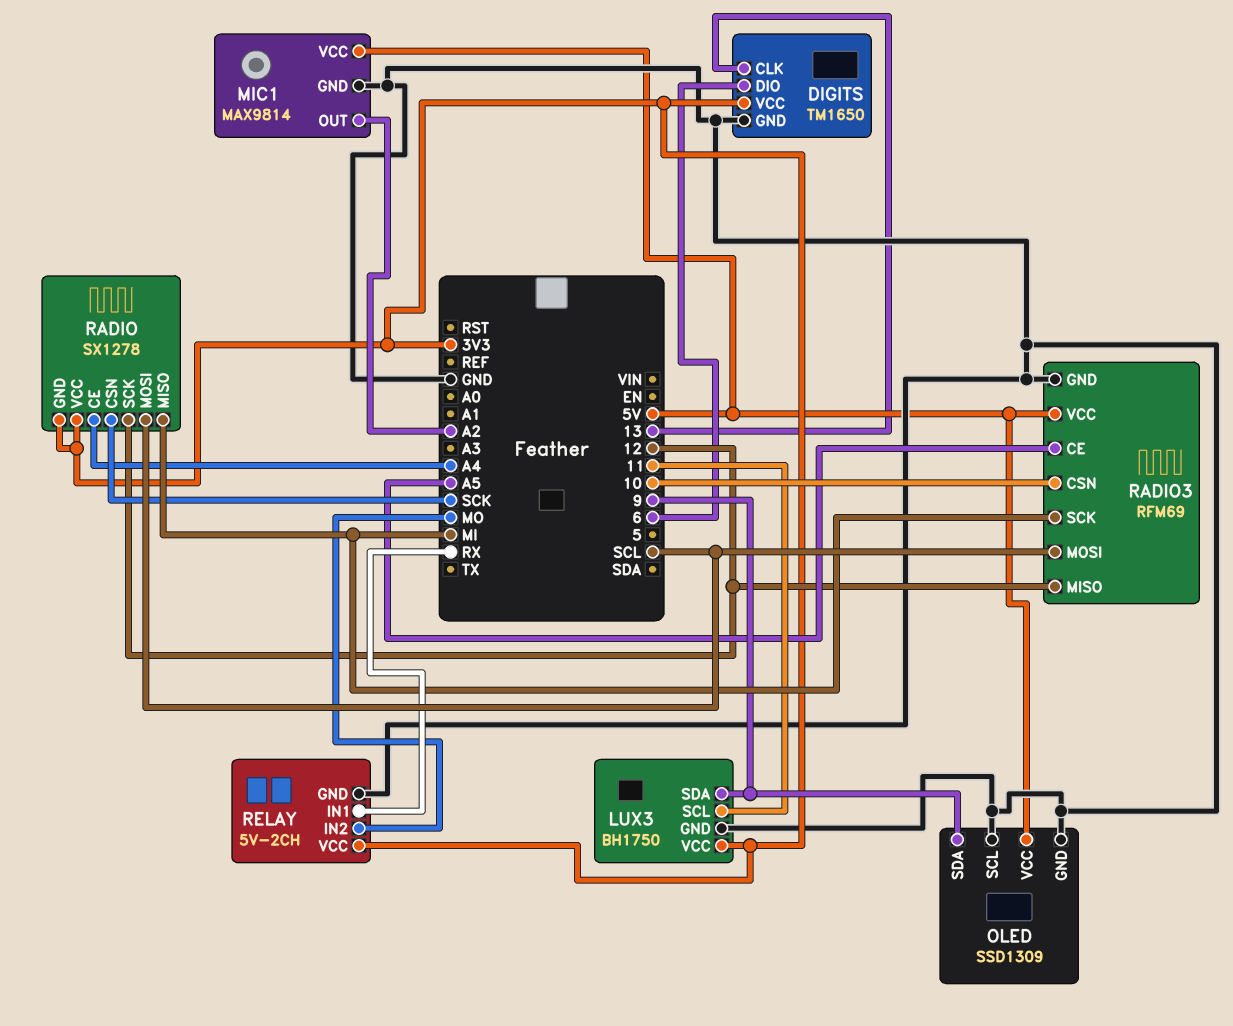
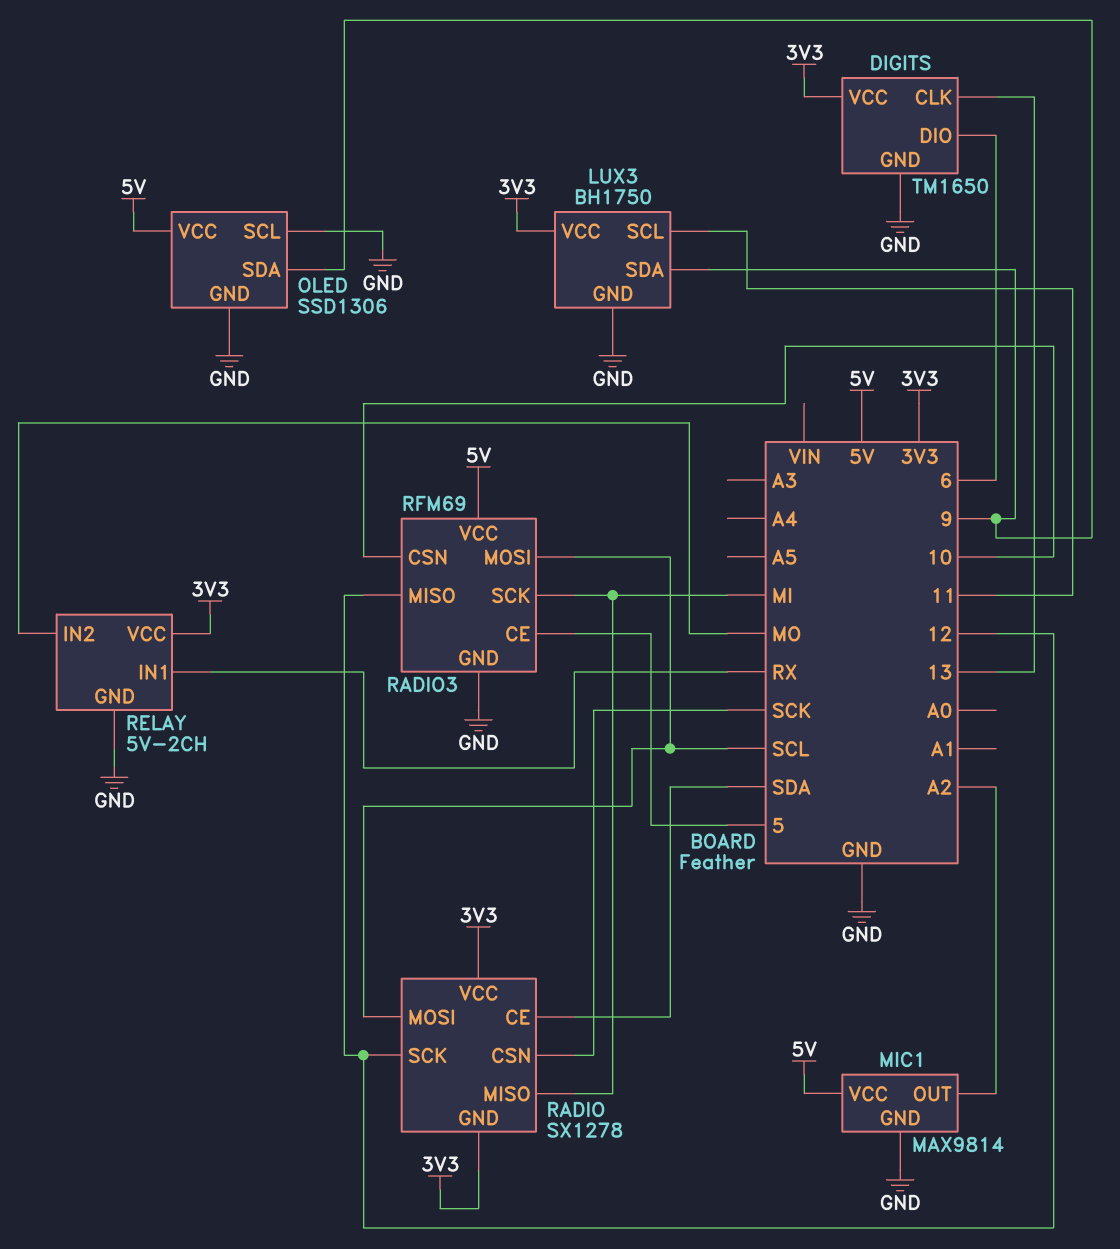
OLED: SSD1309 -> SSD1306
RADIO pin CE: A4 -> SDA
RADIO3 pin CE: A5 -> 5

